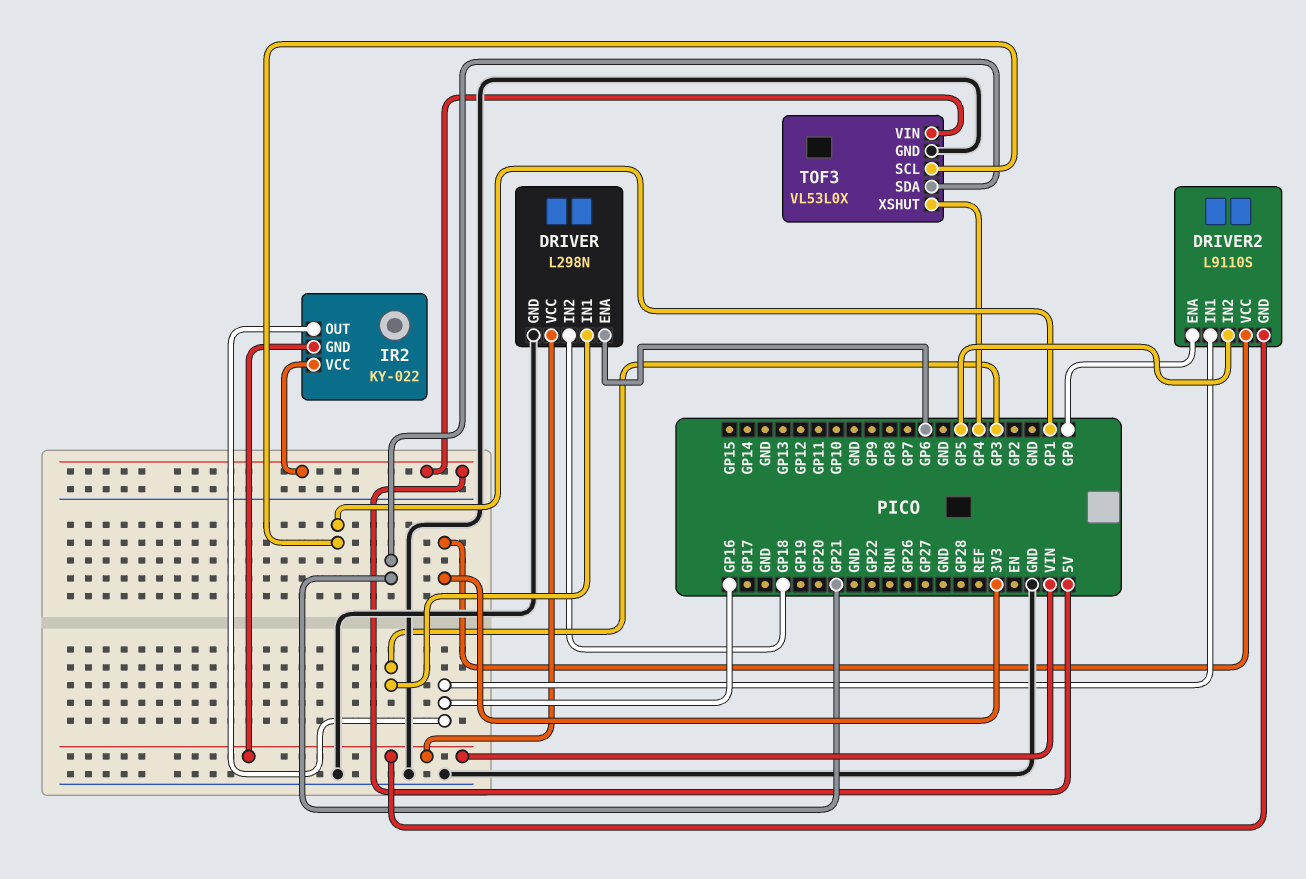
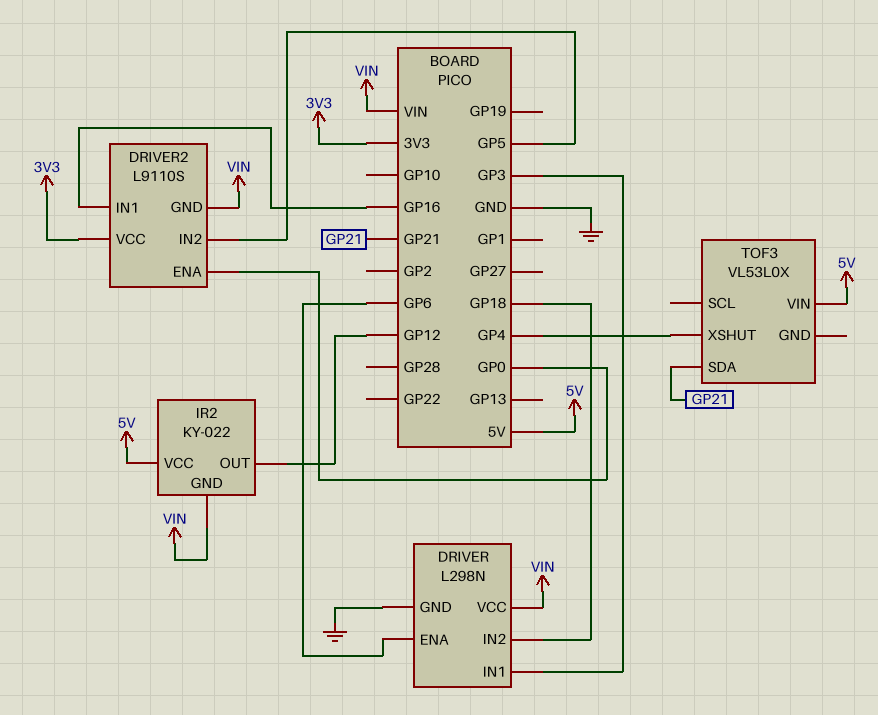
IR2 pin OUT: GP16 -> GP12
TOF3 pin GND: GND -> none
TOF3 pin SCL: GP1 -> none

